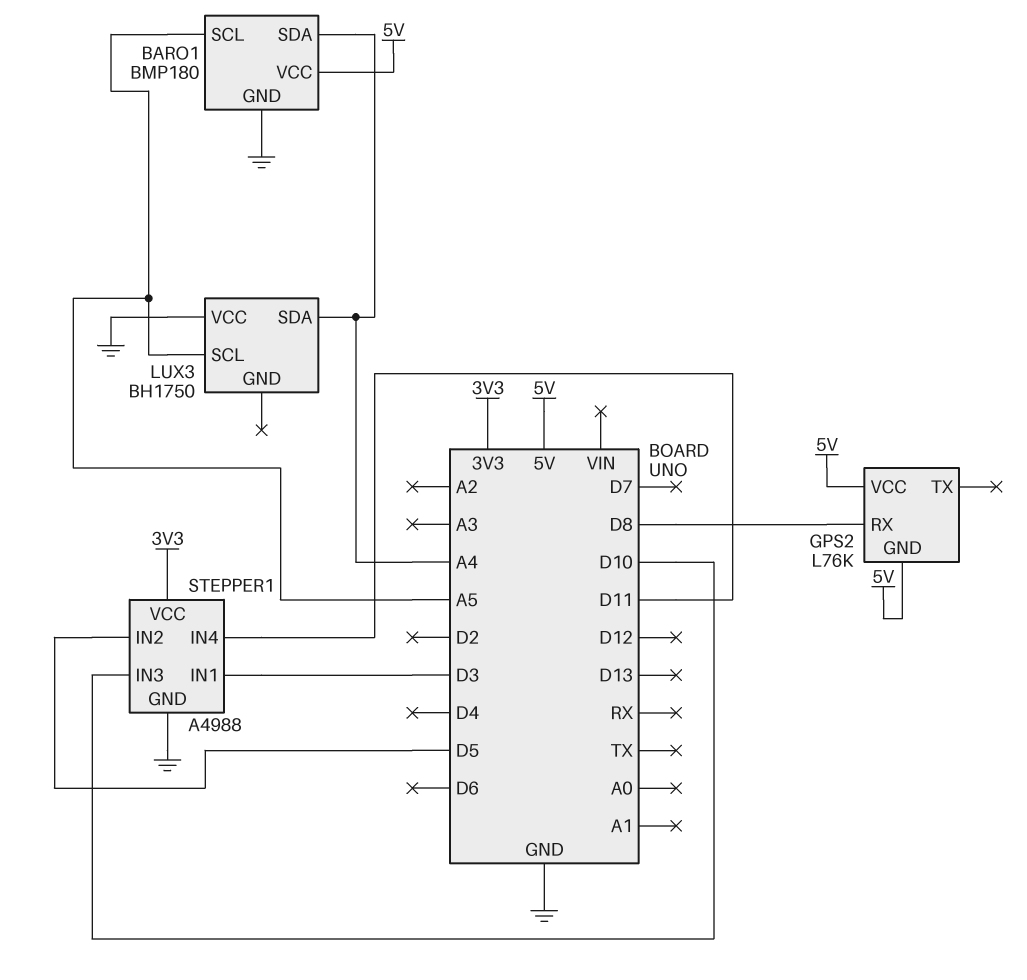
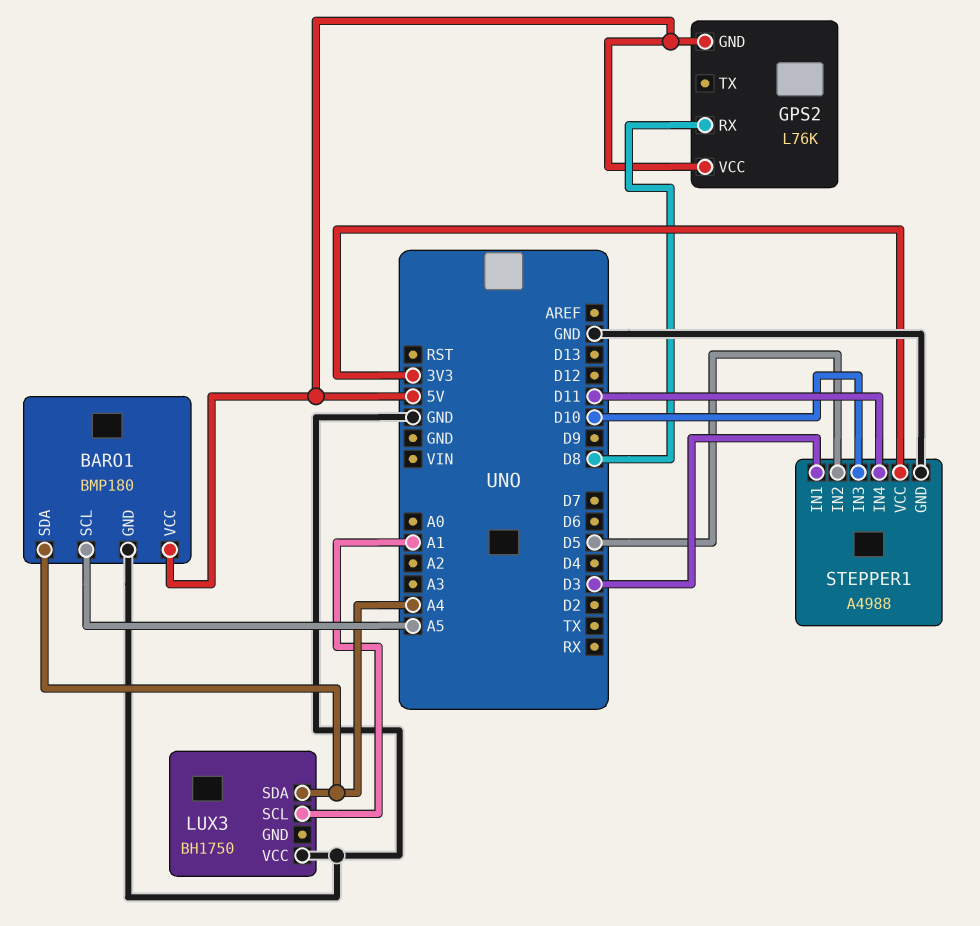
LUX3 pin SCL: A5 -> A1

